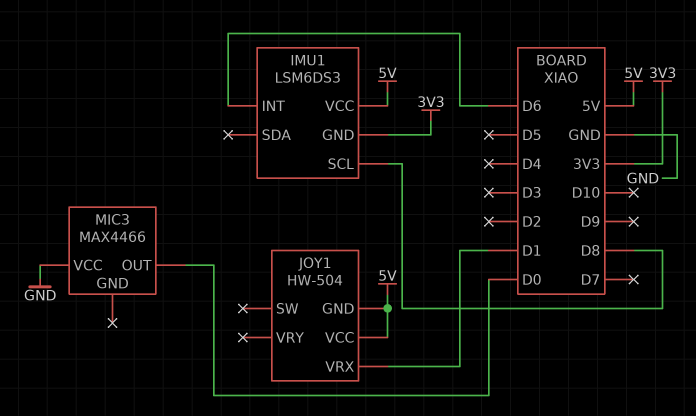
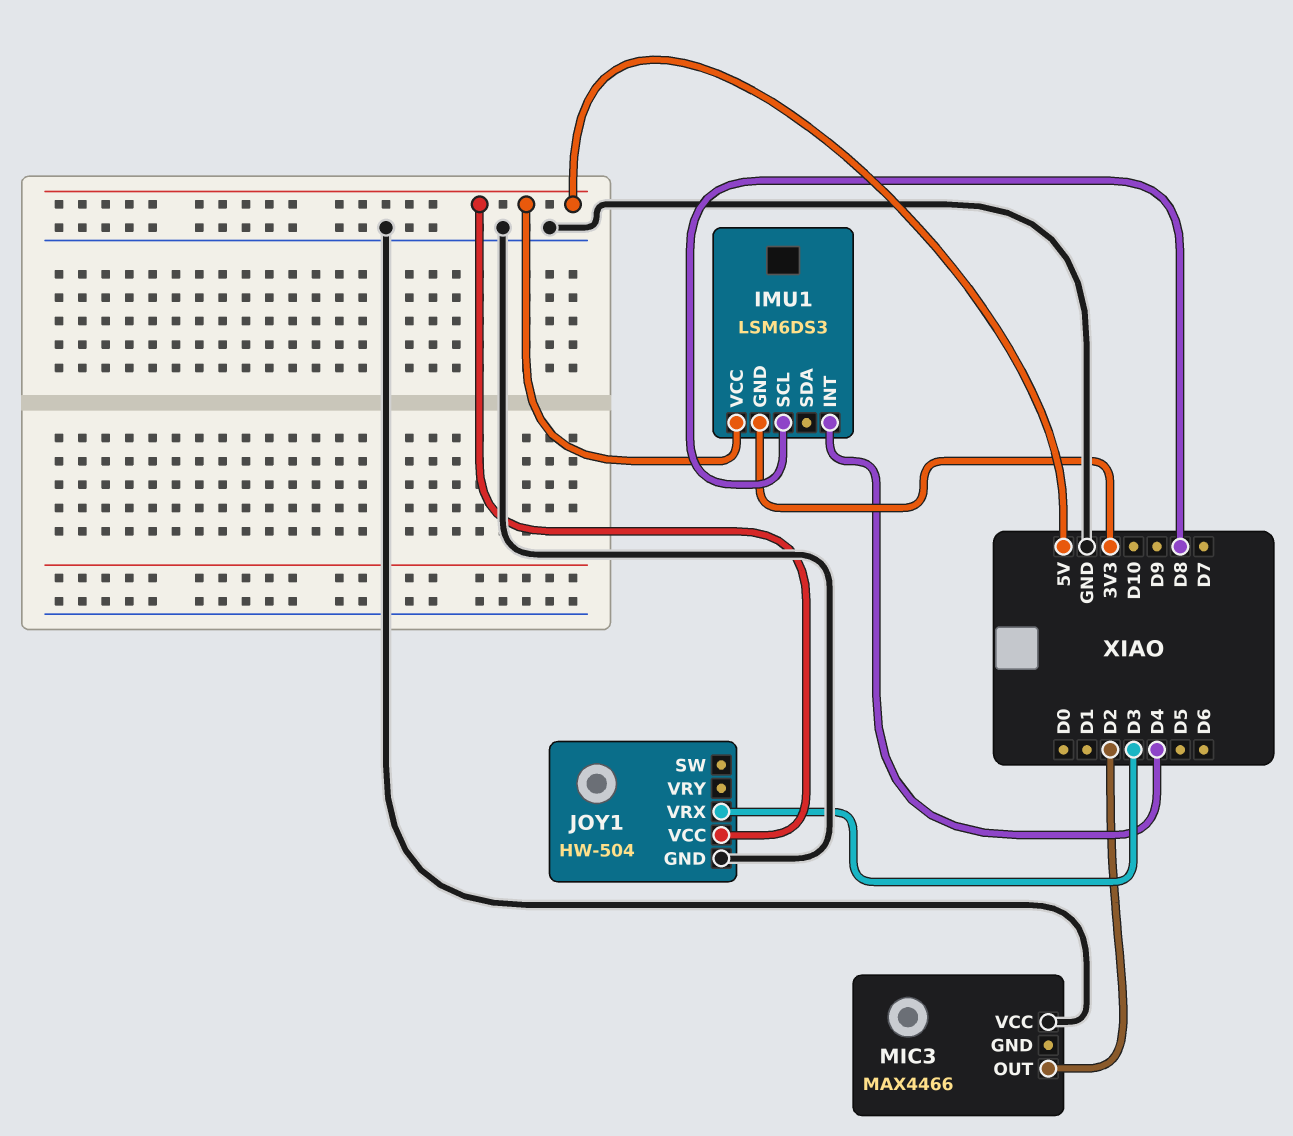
IMU1 pin INT: D6 -> D4
JOY1 pin GND: 5V -> GND
JOY1 pin VRX: D1 -> D3
MIC3 pin OUT: D0 -> D2

